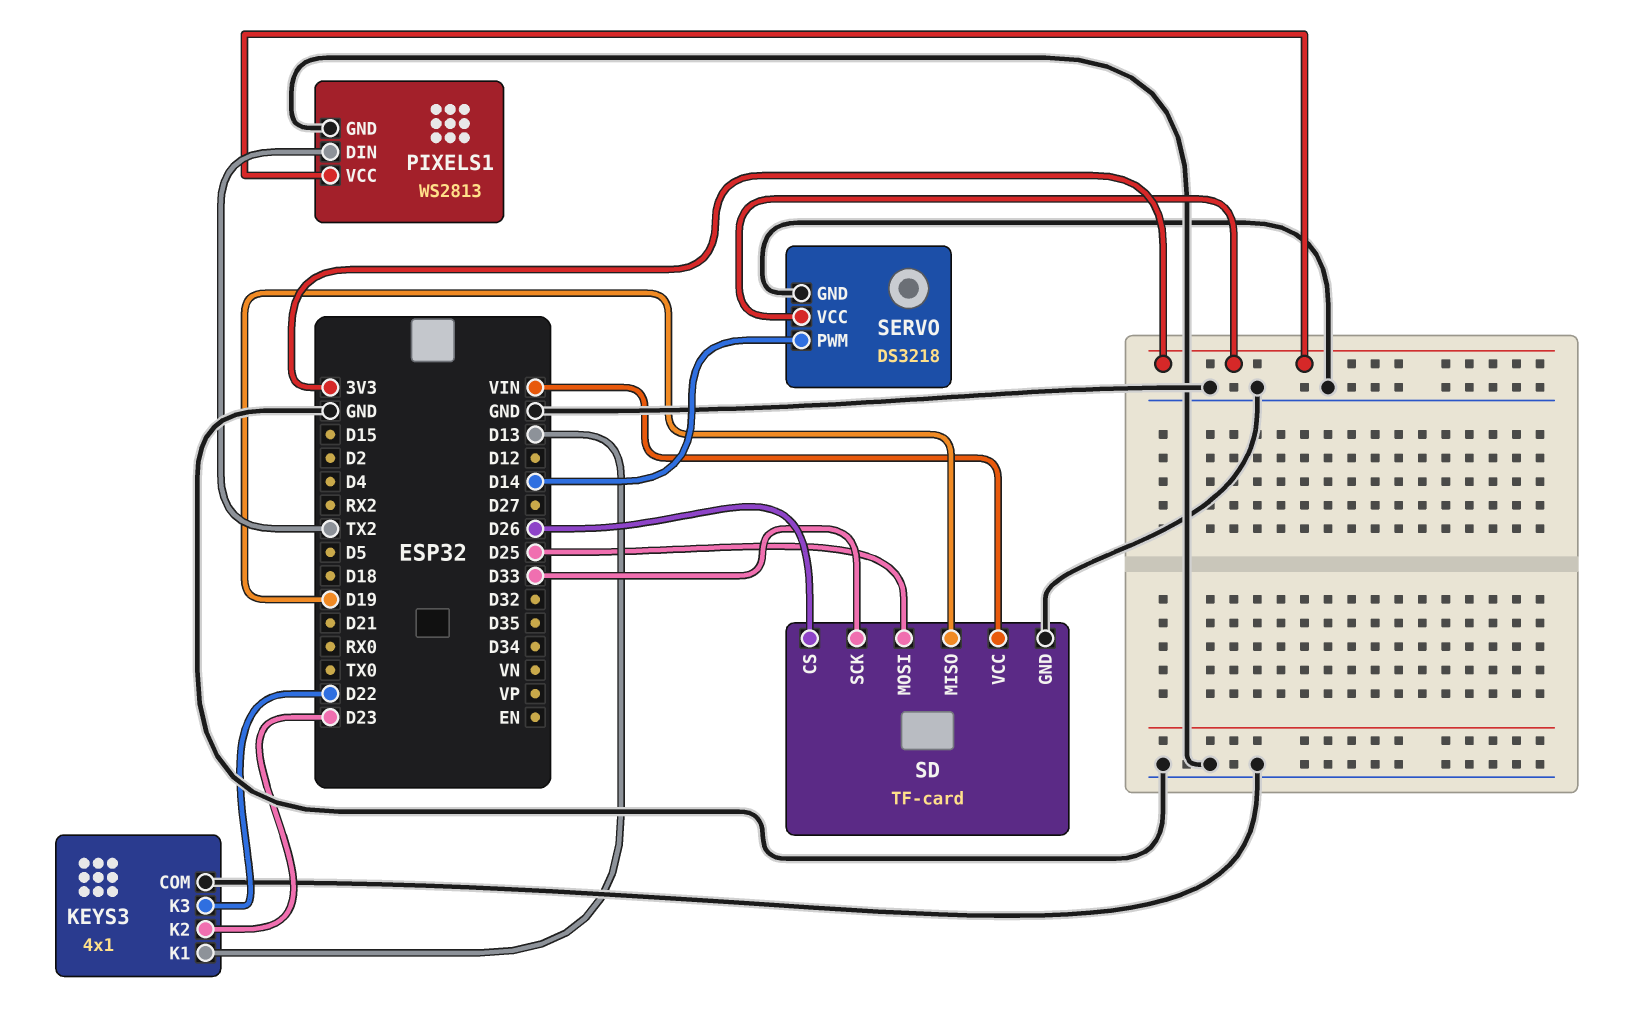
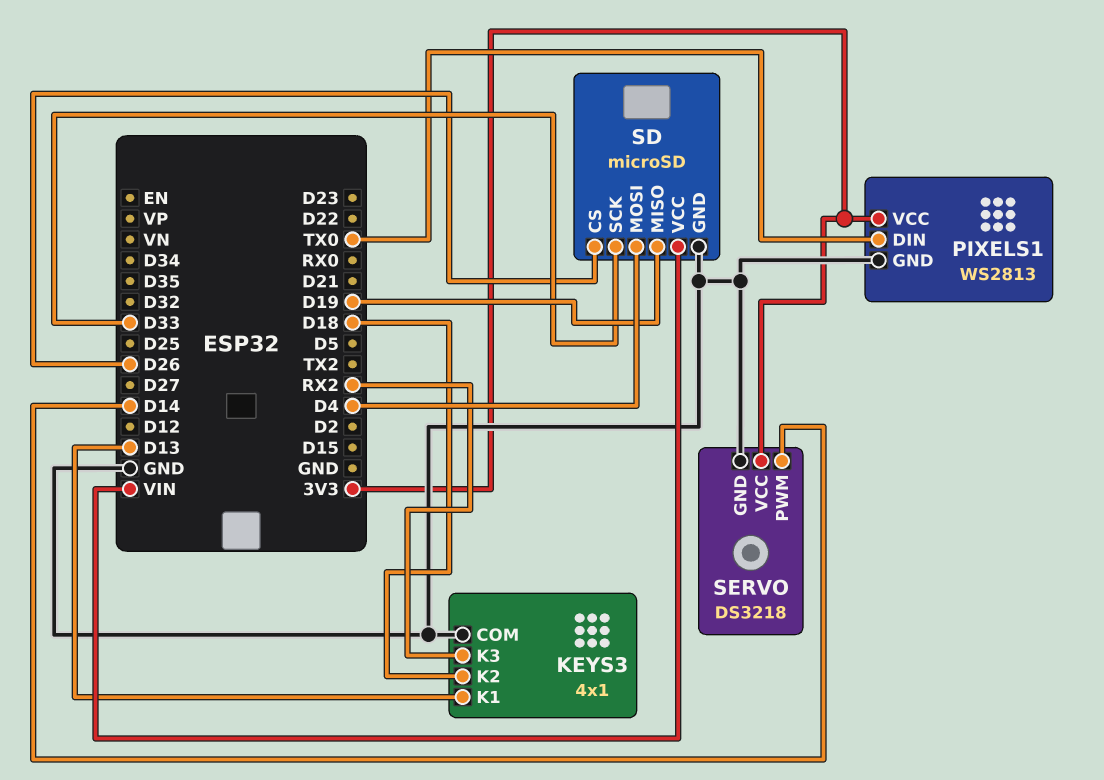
KEYS3 pin K2: D23 -> D18
KEYS3 pin K3: D22 -> RX2
PIXELS1 pin DIN: TX2 -> TX0
SD: TF-card -> microSD
SD pin MOSI: D25 -> D4

